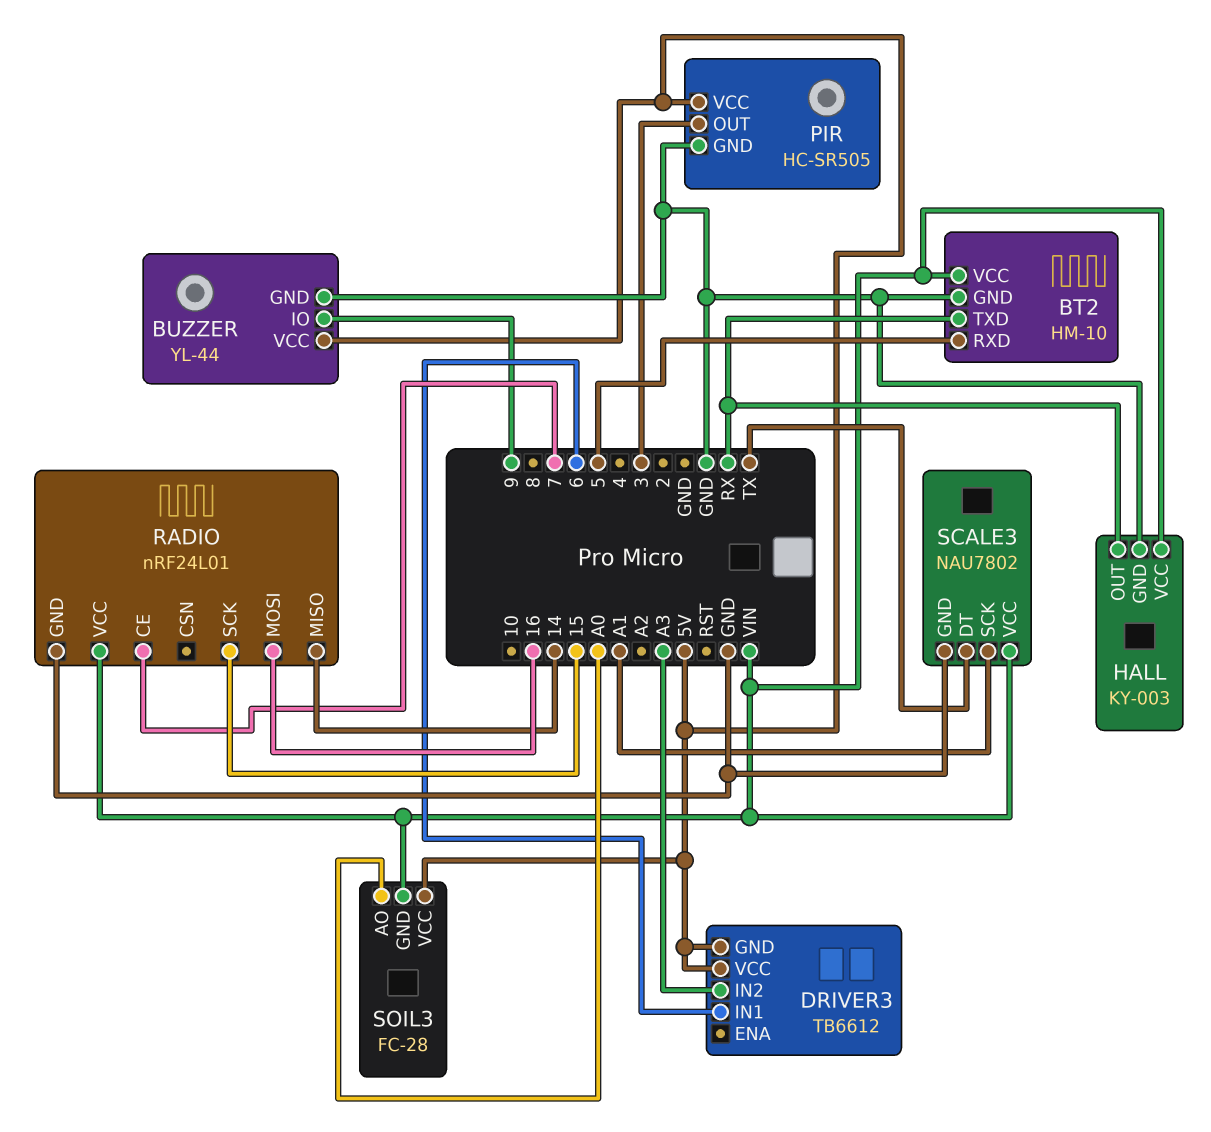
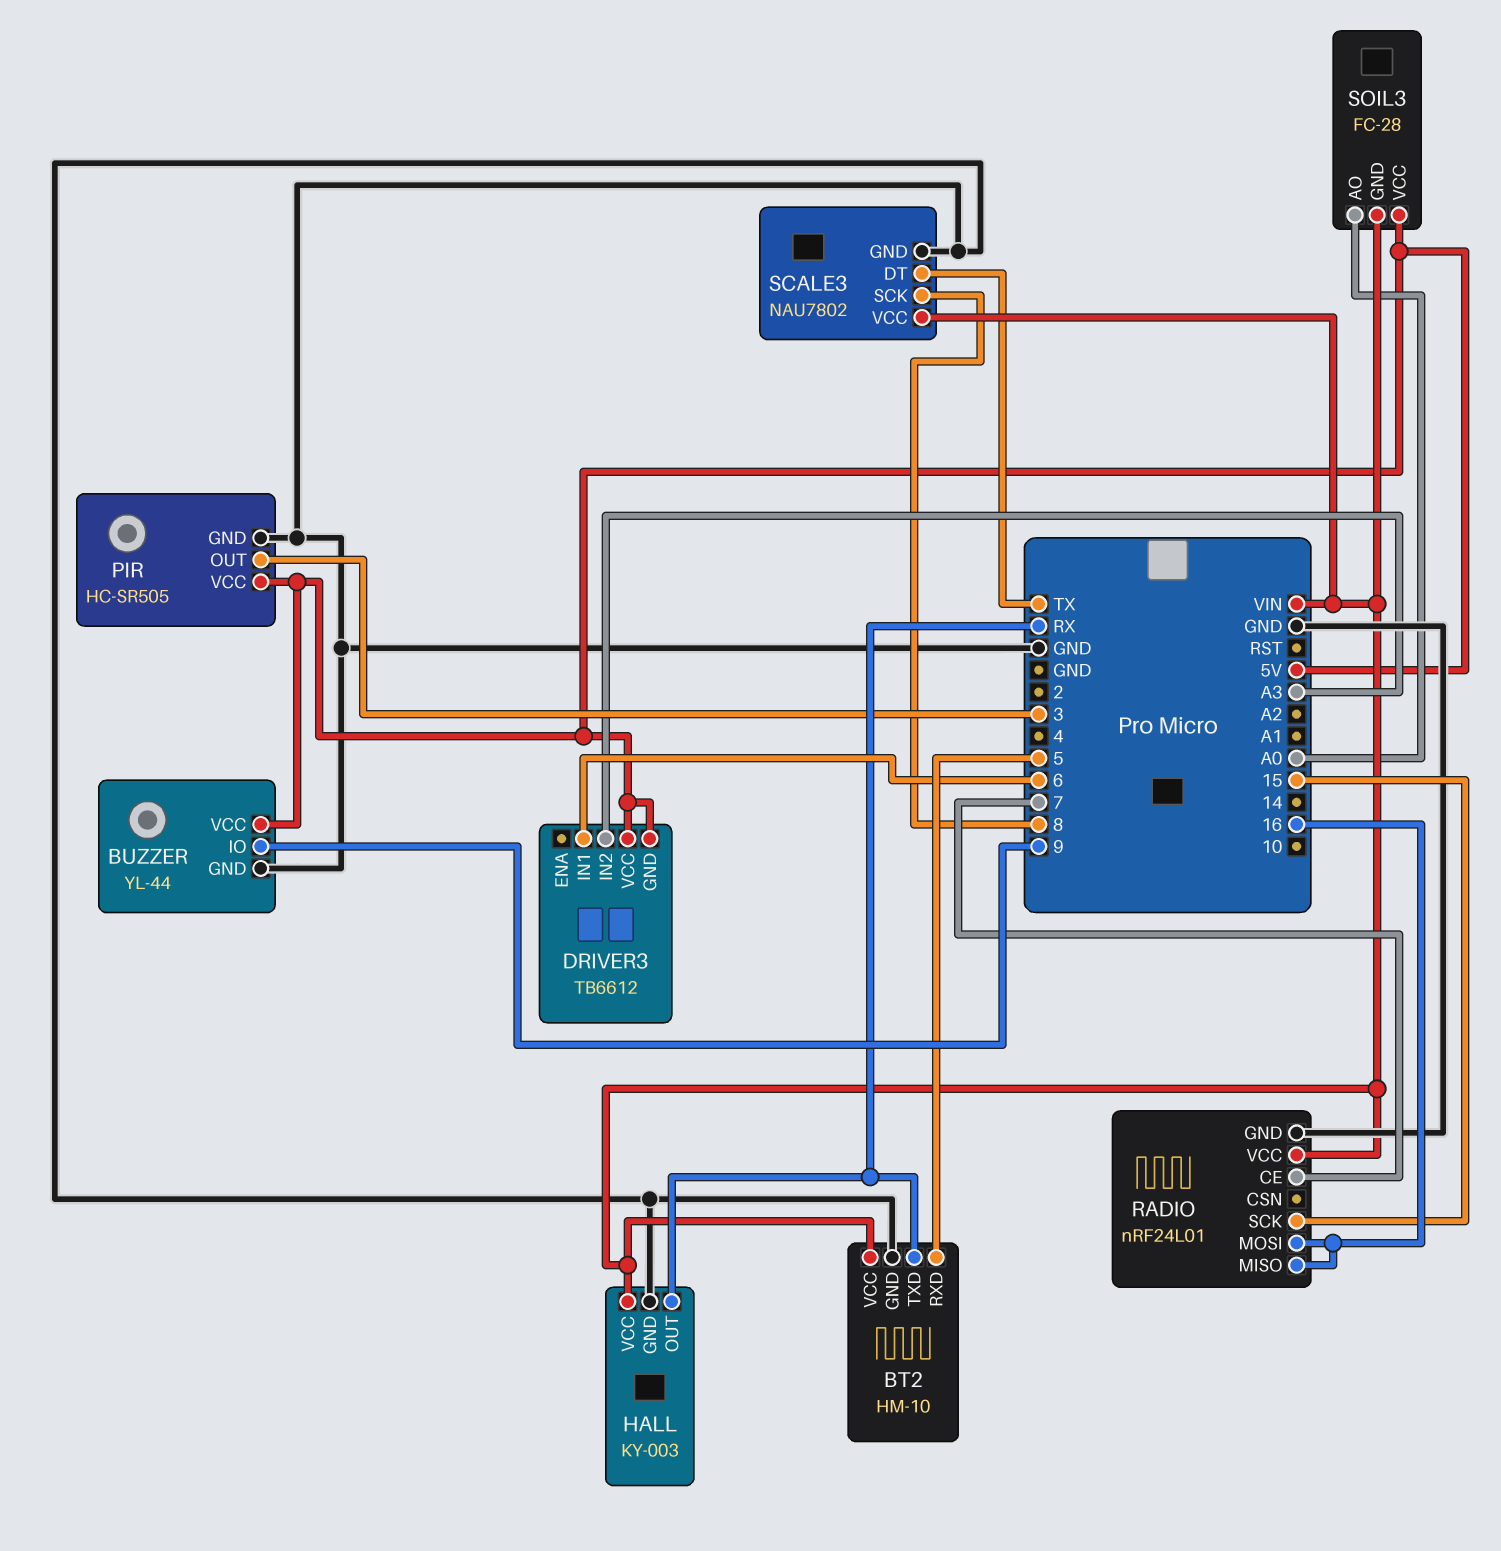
RADIO pin MISO: 14 -> 16
SCALE3 pin SCK: A1 -> 8

